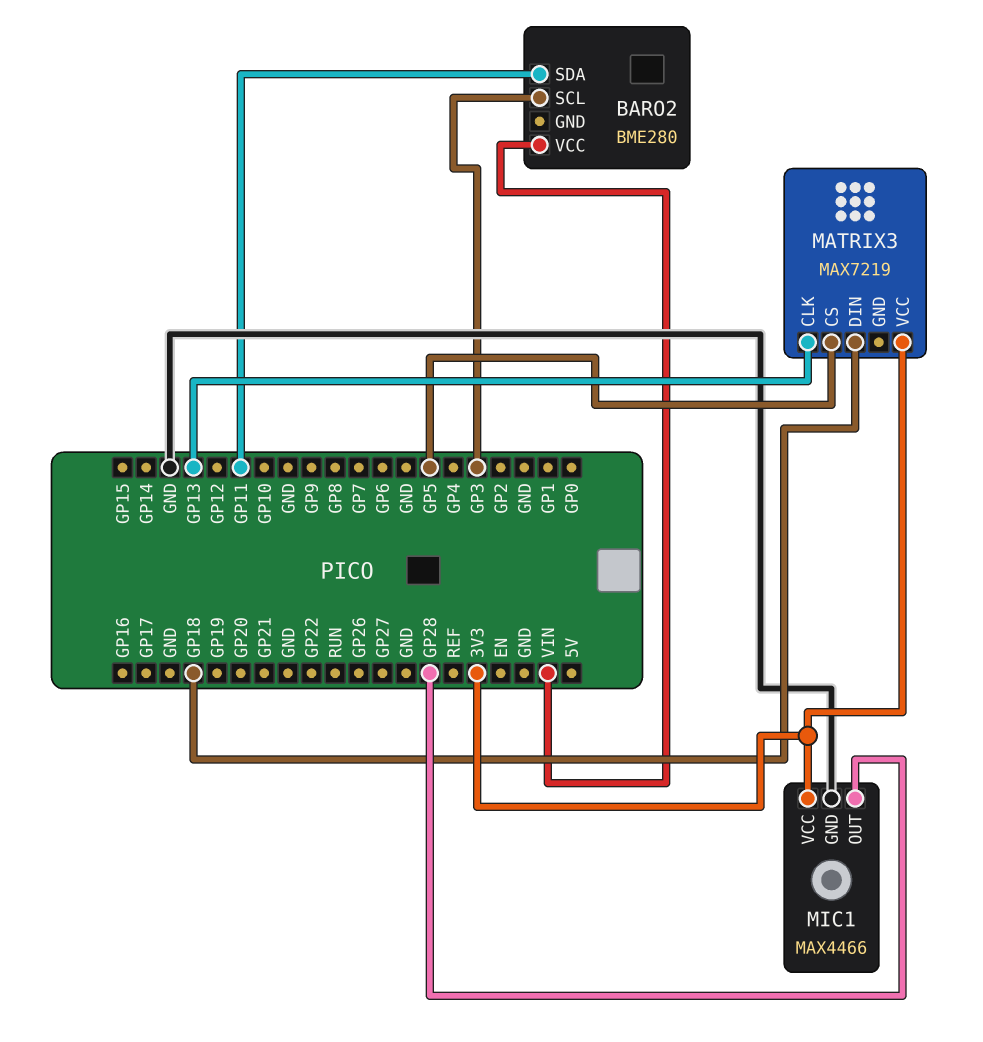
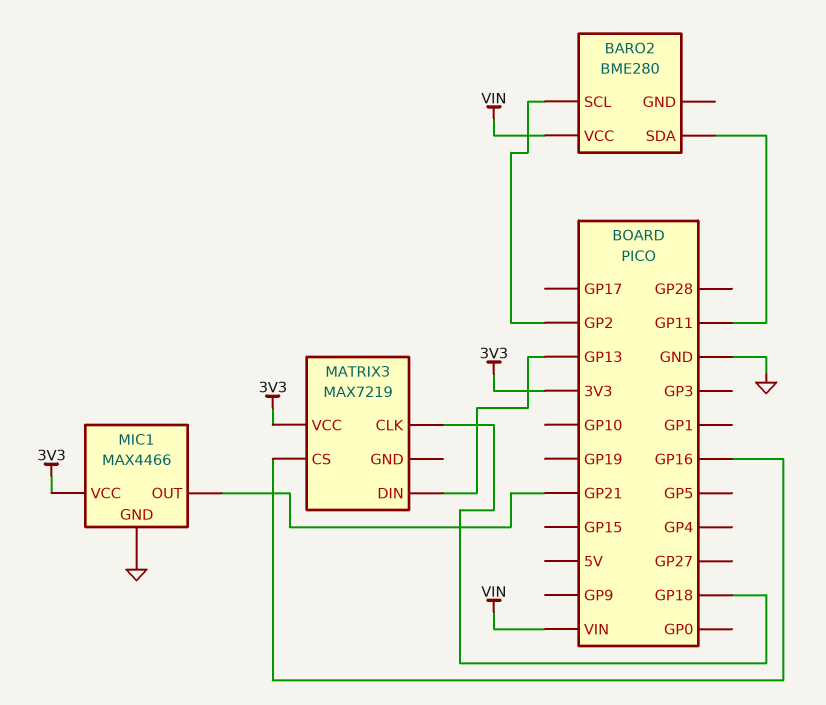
BARO2 pin SCL: GP3 -> GP2
MATRIX3 pin CLK: GP13 -> GP18
MATRIX3 pin CS: GP5 -> GP16
MATRIX3 pin DIN: GP18 -> GP13
MIC1 pin OUT: GP28 -> GP21

